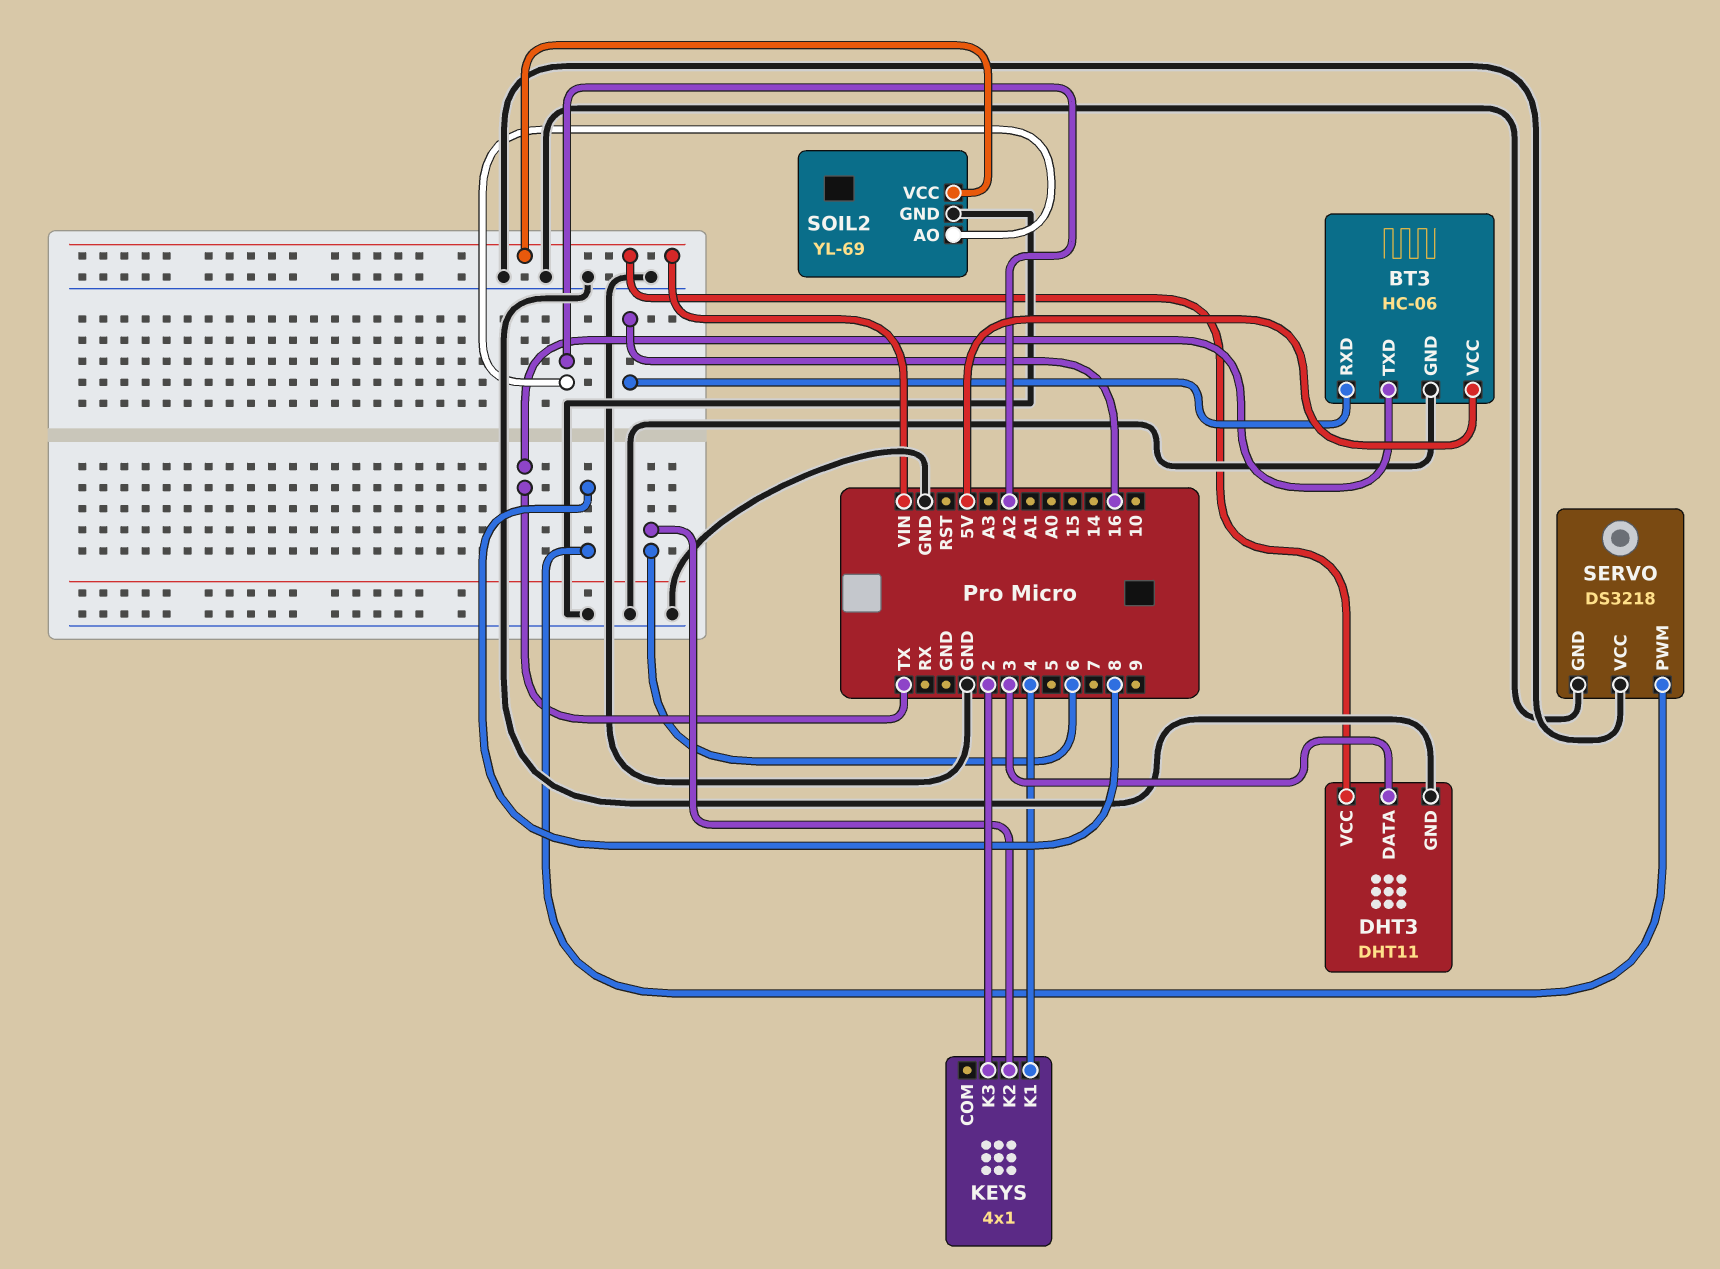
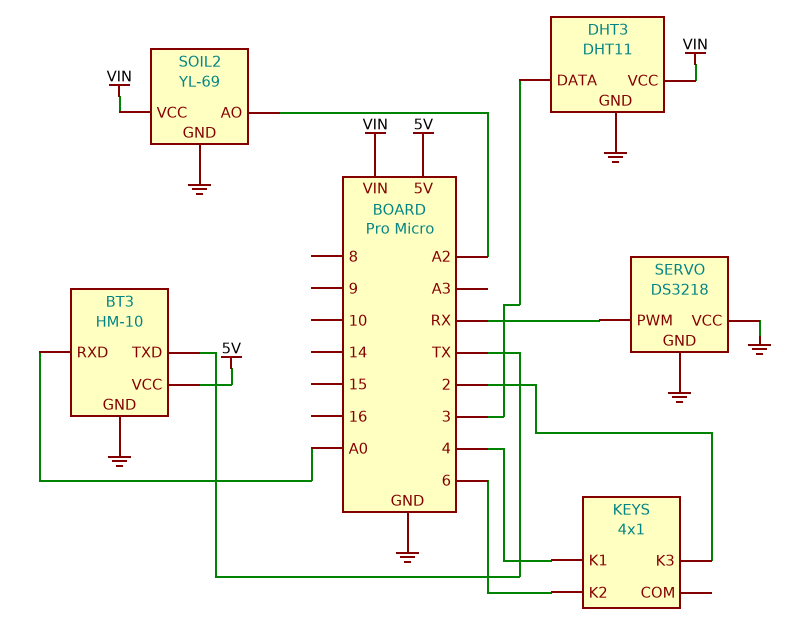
BT3: HC-06 -> HM-10
BT3 pin RXD: 16 -> A0
SERVO pin PWM: 8 -> RX

